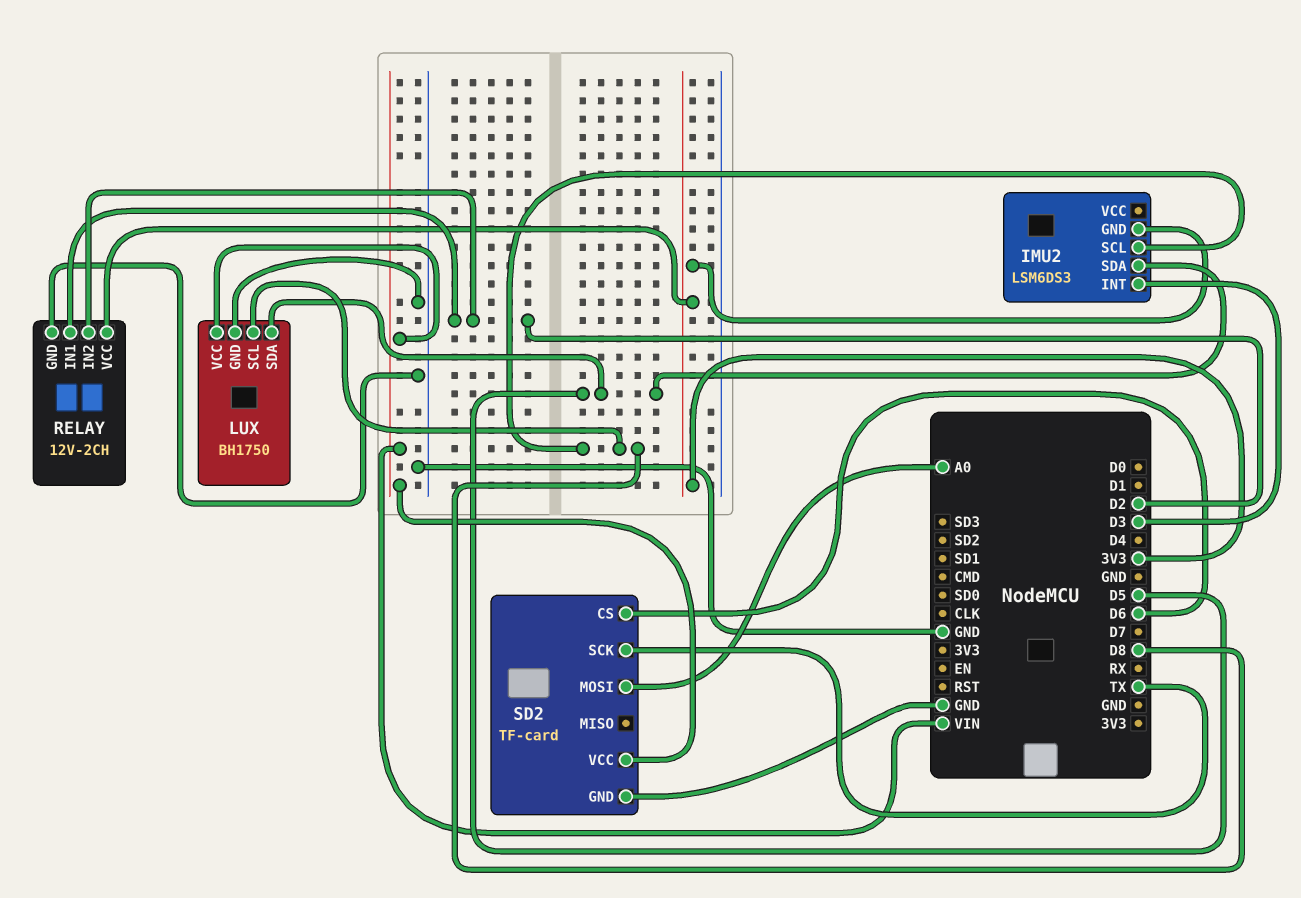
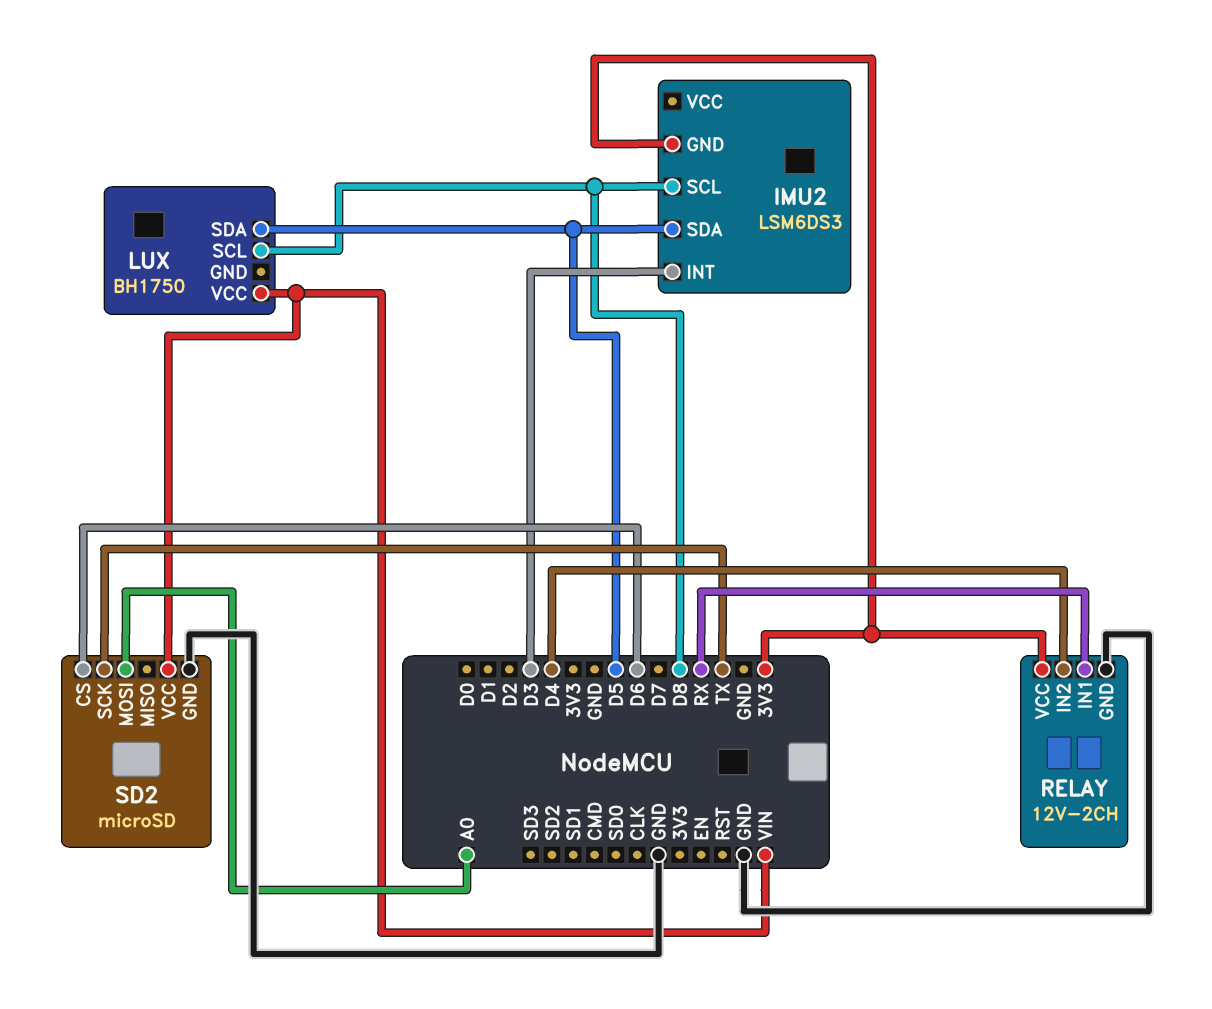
LUX pin GND: GND -> none
RELAY pin IN1: D2 -> RX
RELAY pin IN2: D2 -> D4
SD2: TF-card -> microSD

